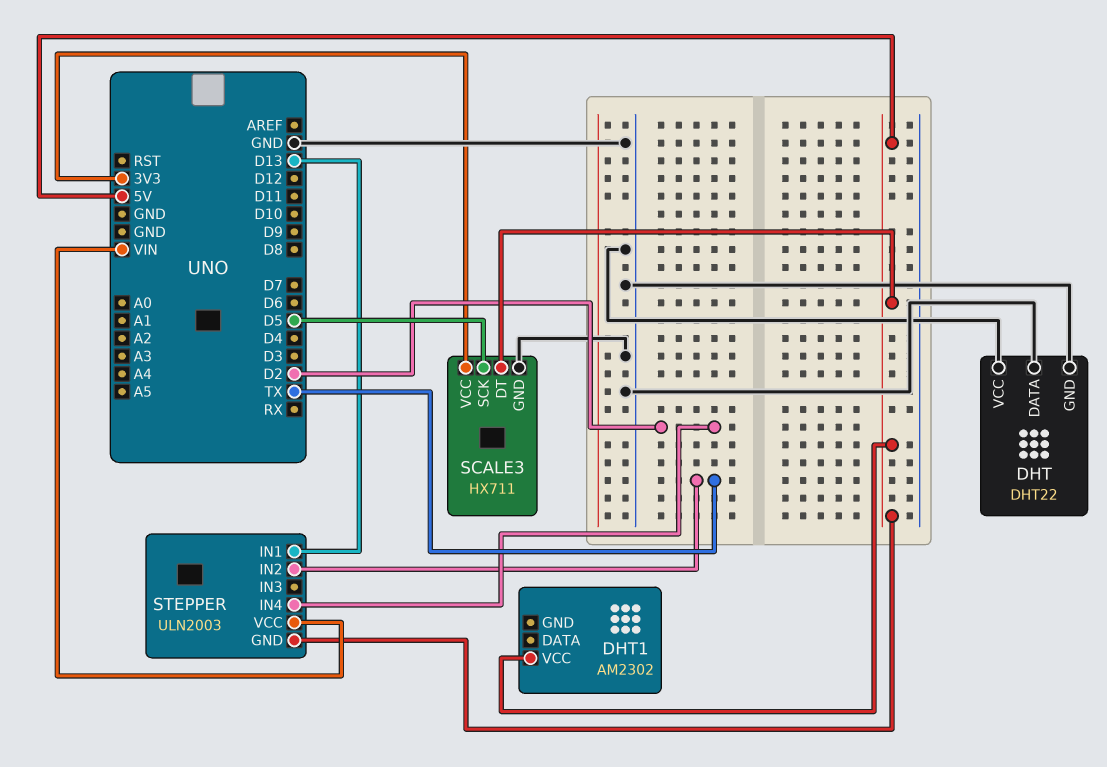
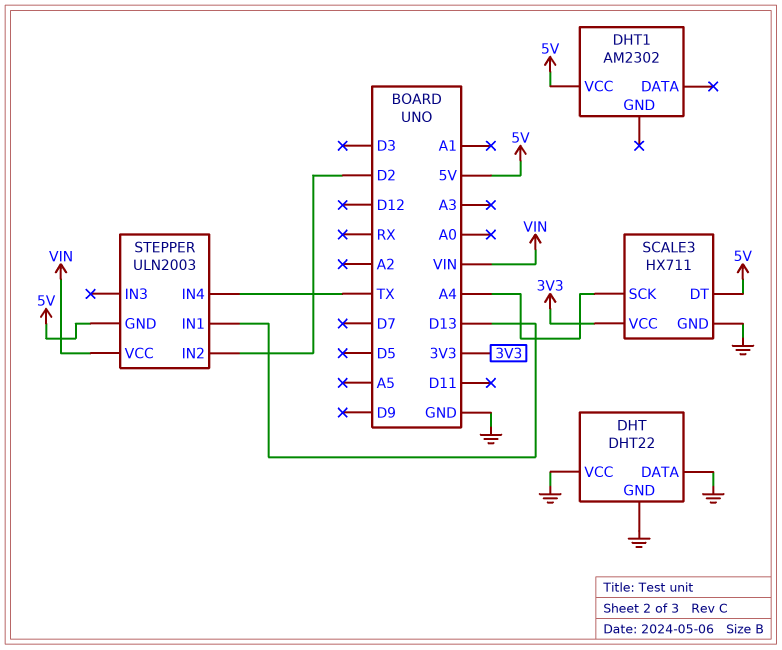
SCALE3 pin SCK: D5 -> A4
STEPPER pin IN2: TX -> D2
STEPPER pin IN4: D2 -> TX

